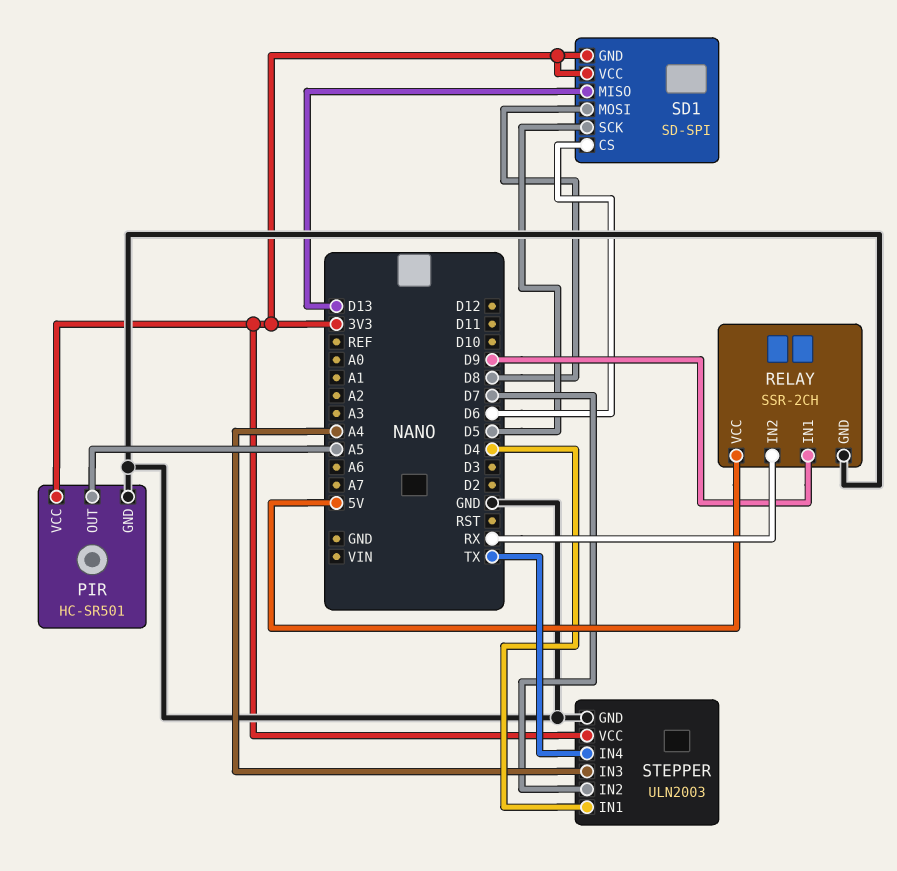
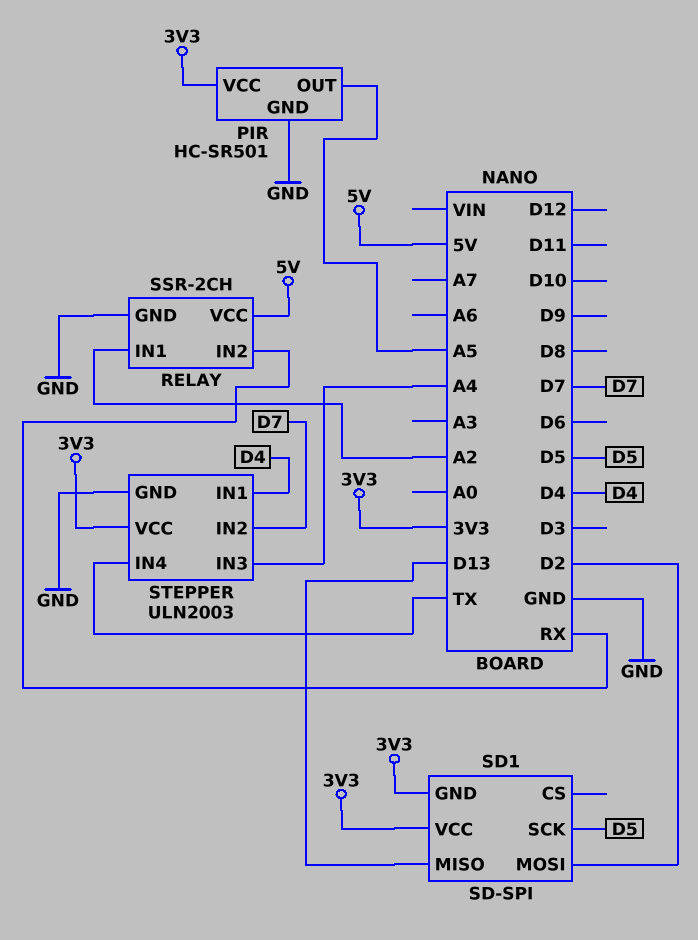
RELAY pin IN1: D9 -> A2
SD1 pin CS: D6 -> none
SD1 pin MOSI: D8 -> D2

